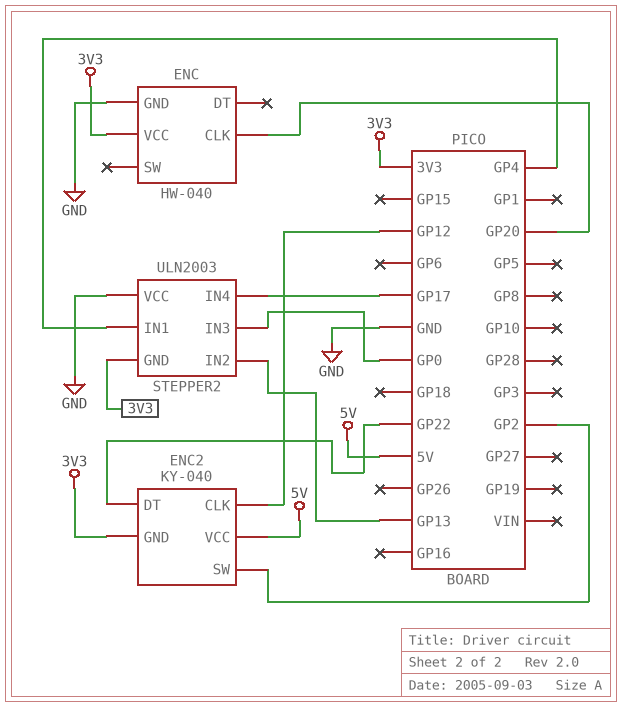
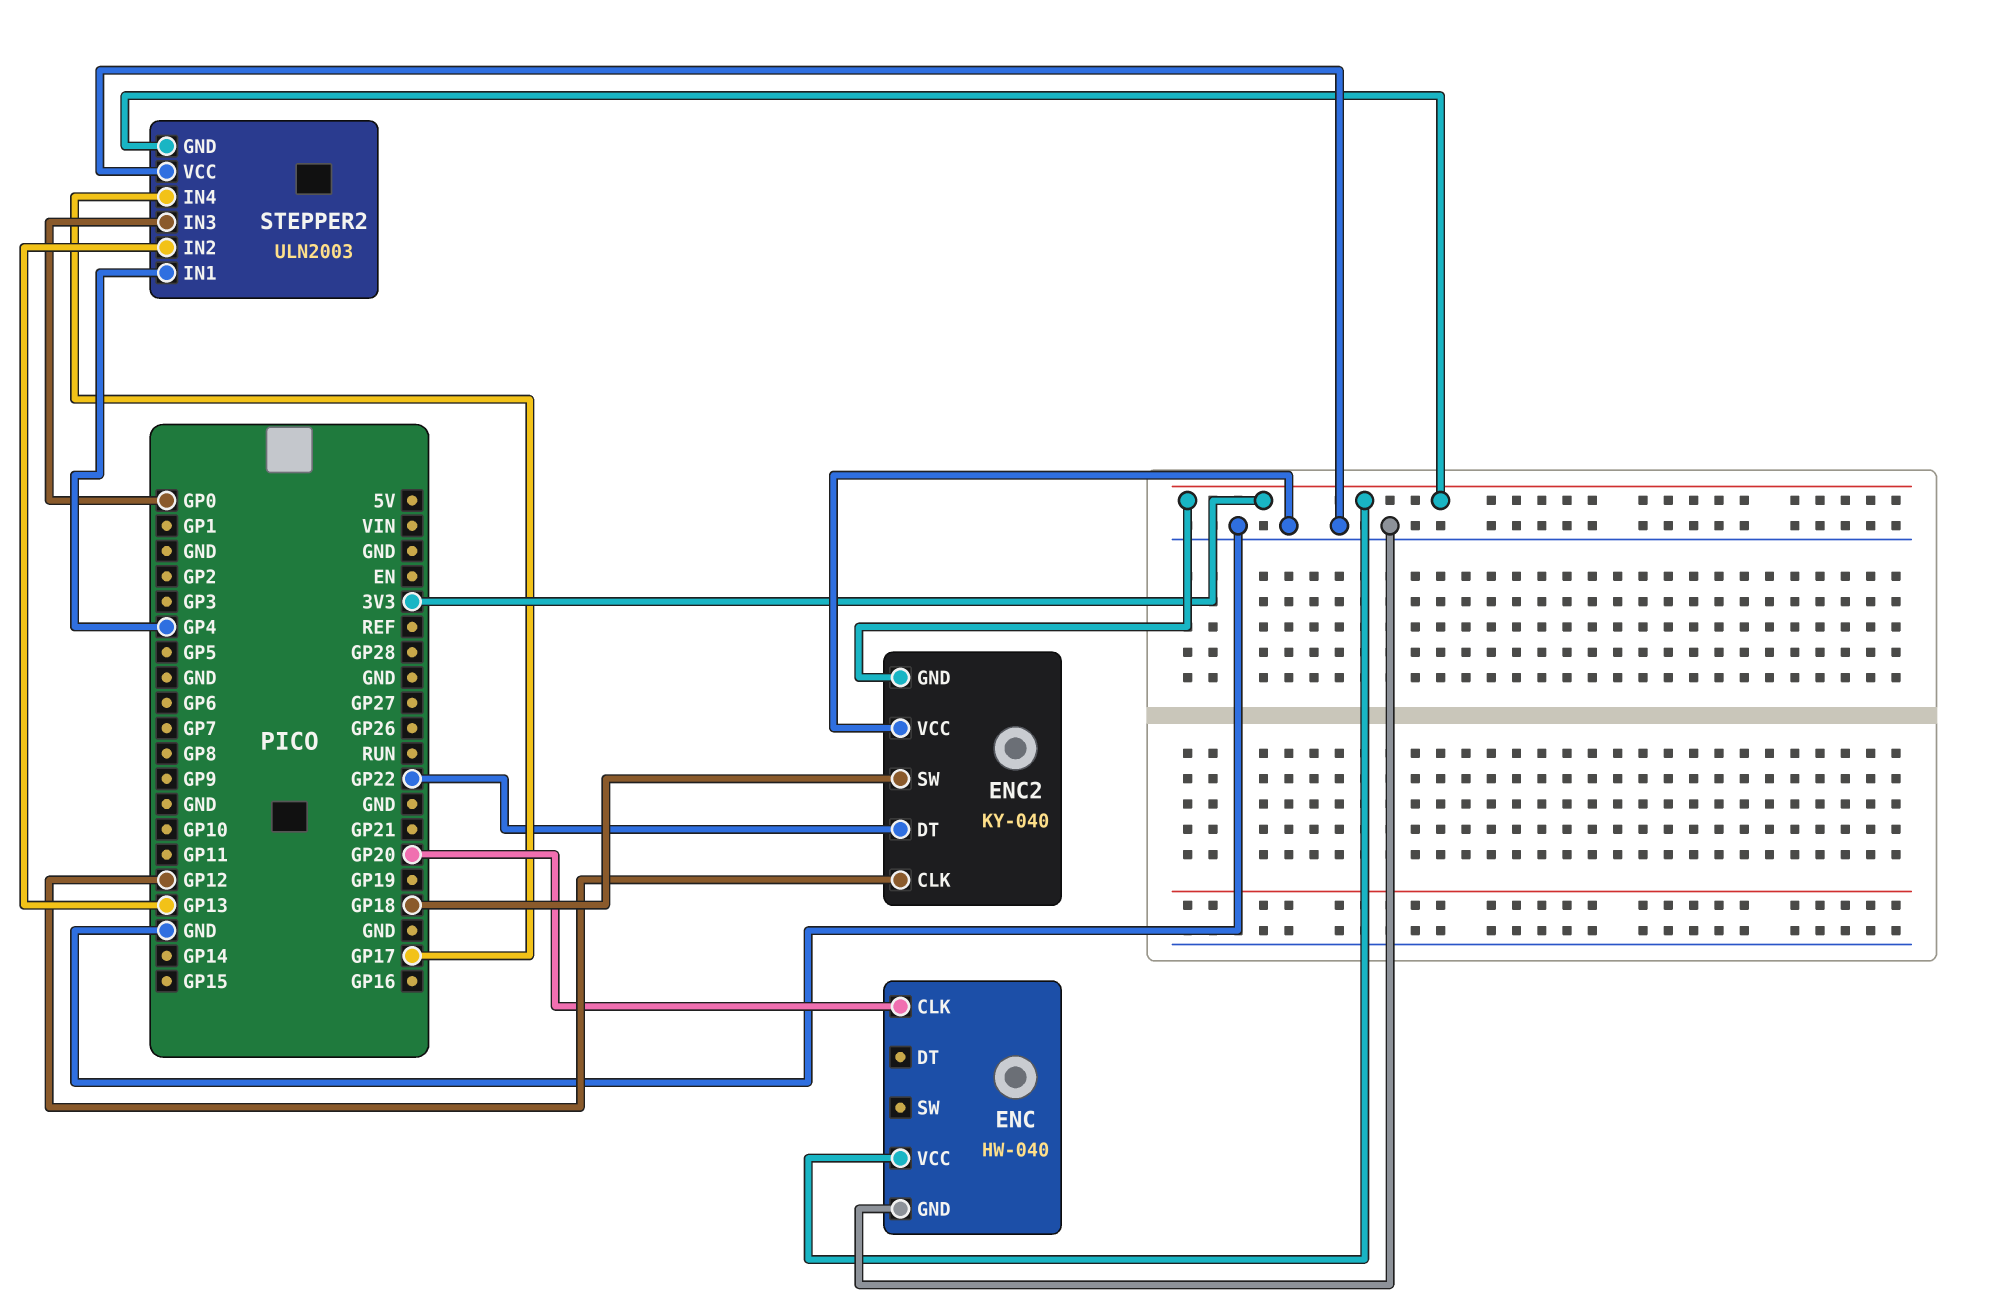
ENC2 pin SW: GP2 -> GP18
ENC2 pin VCC: 5V -> GND

